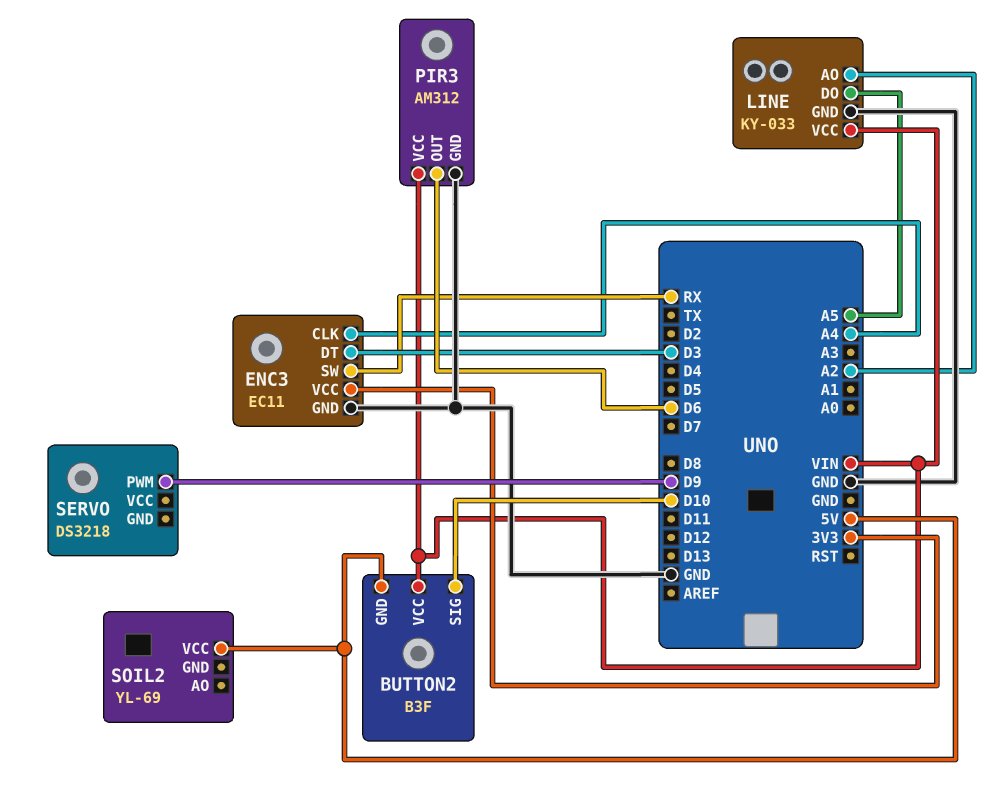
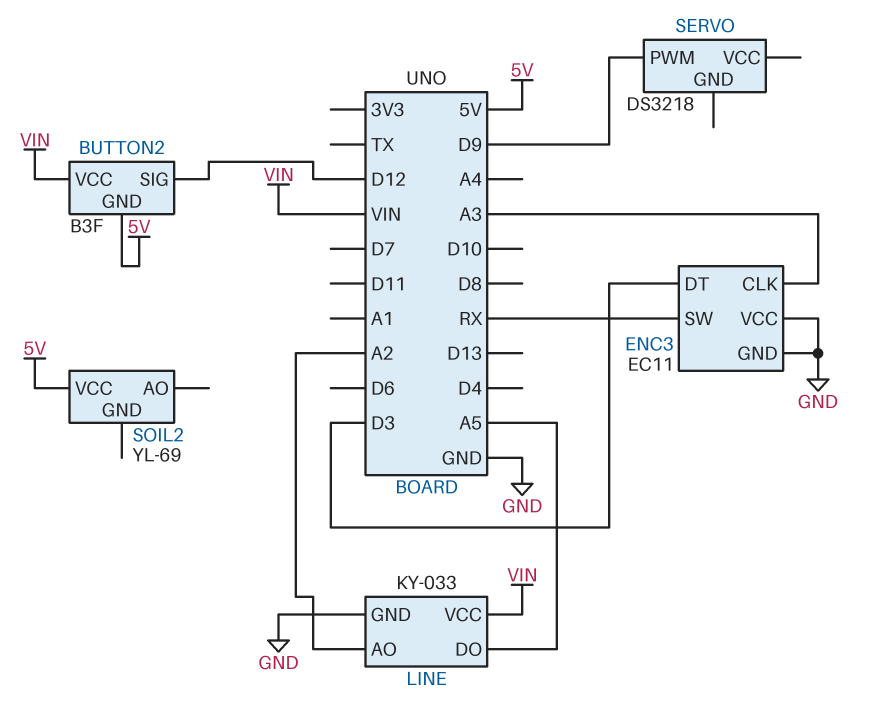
BUTTON2 pin SIG: D10 -> D12
ENC3 pin CLK: A4 -> A3
ENC3 pin VCC: 3V3 -> GND
PIR3: AM312 -> none
PIR3 pin GND: GND -> none
PIR3 pin OUT: D6 -> none
PIR3 pin VCC: VIN -> none

